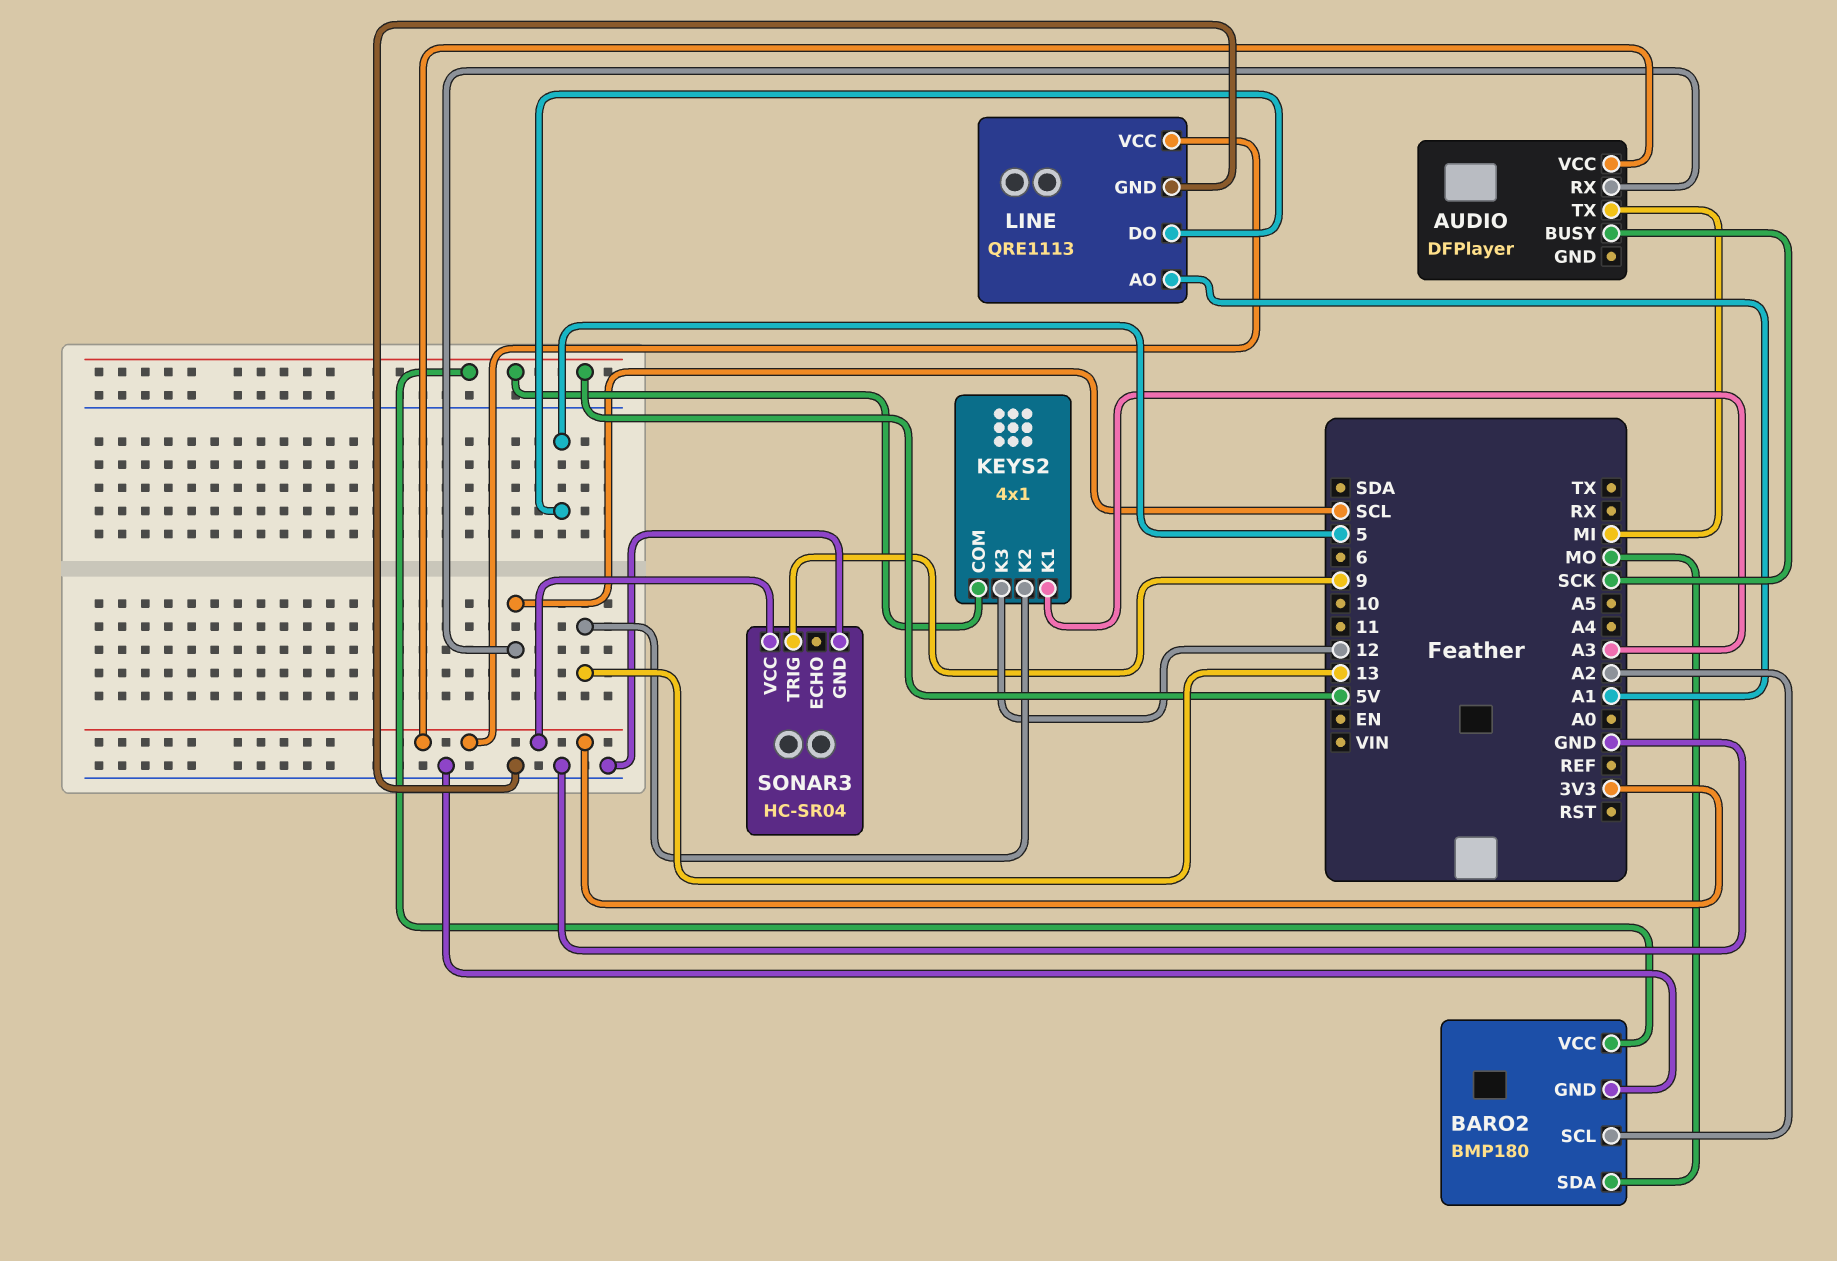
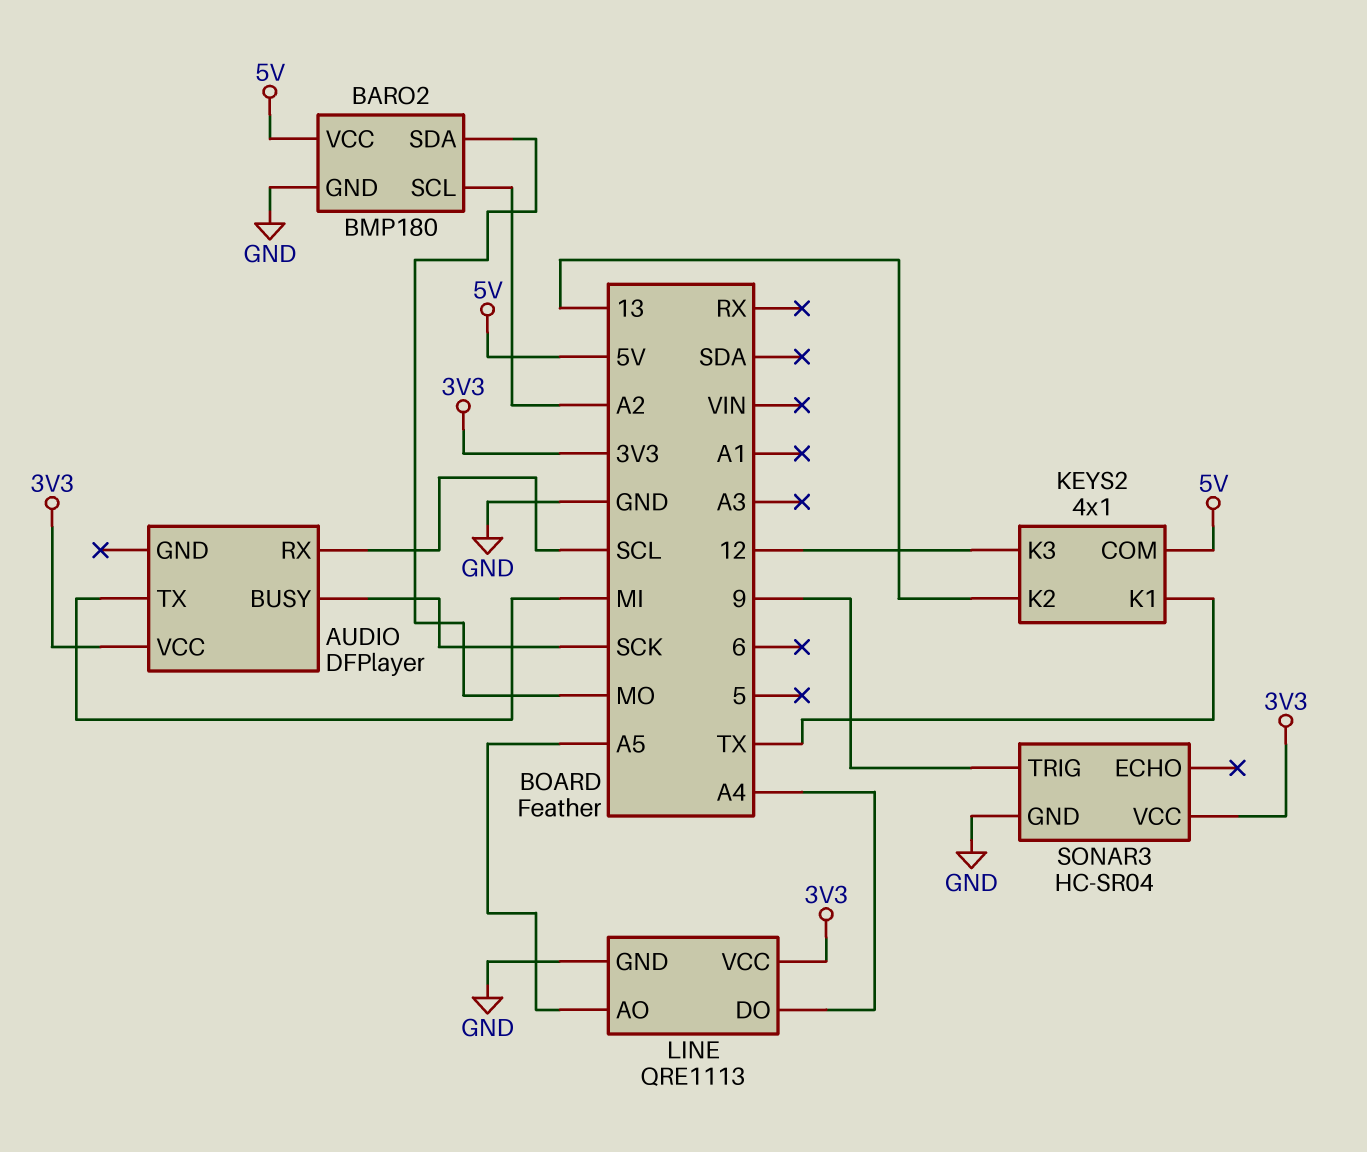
KEYS2 pin K1: A3 -> TX
LINE pin AO: A1 -> A5
LINE pin DO: 5 -> A4

